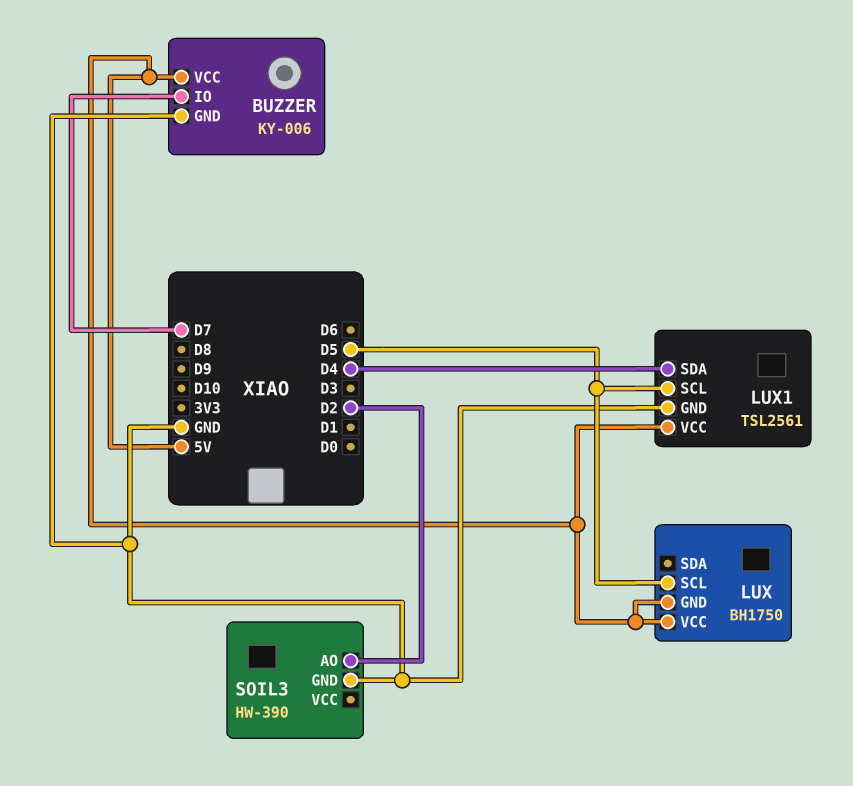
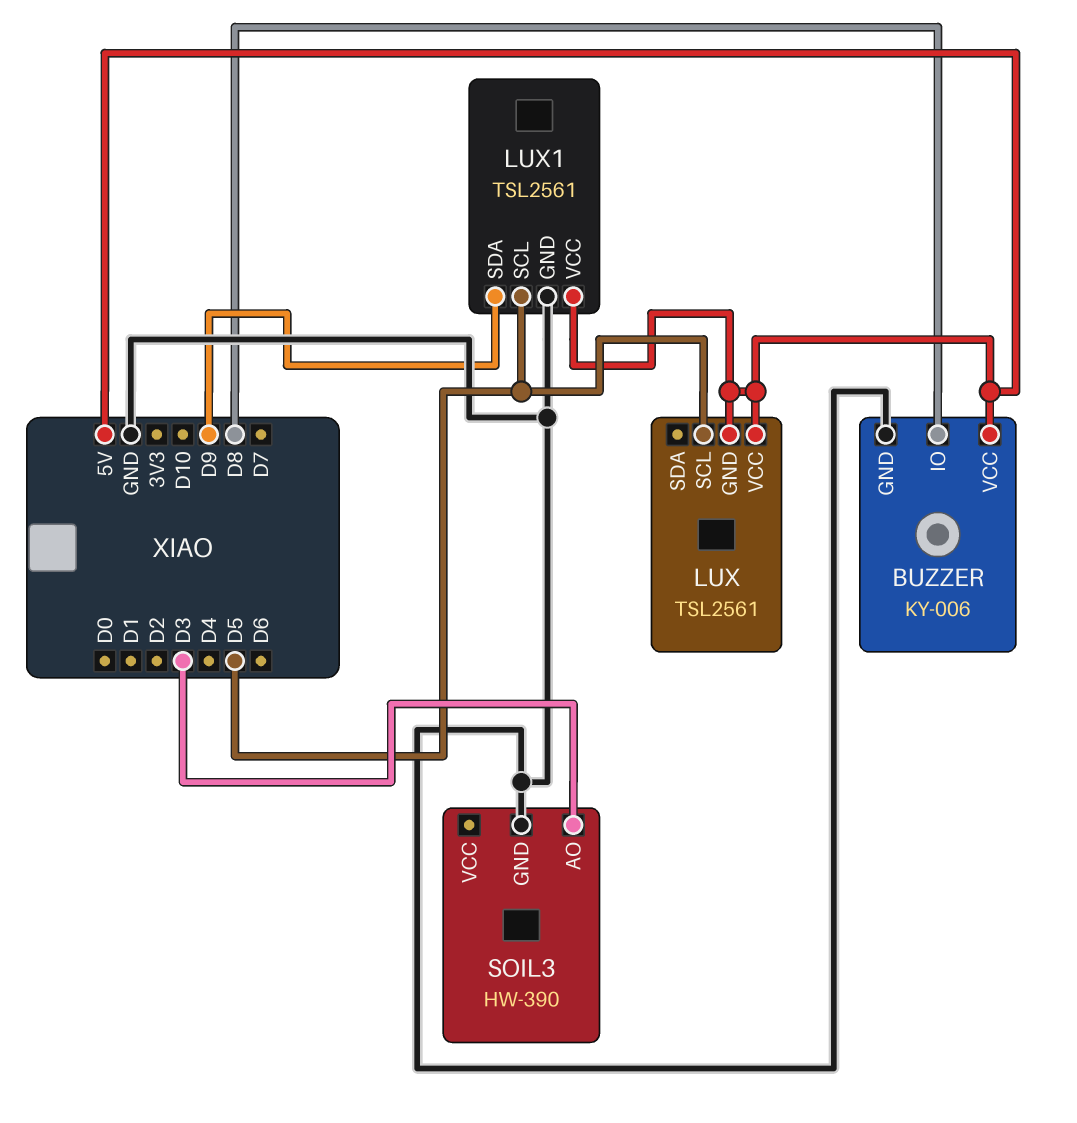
BUZZER pin IO: D7 -> D8
LUX: BH1750 -> TSL2561
LUX1 pin SDA: D4 -> D9
SOIL3 pin AO: D2 -> D3

